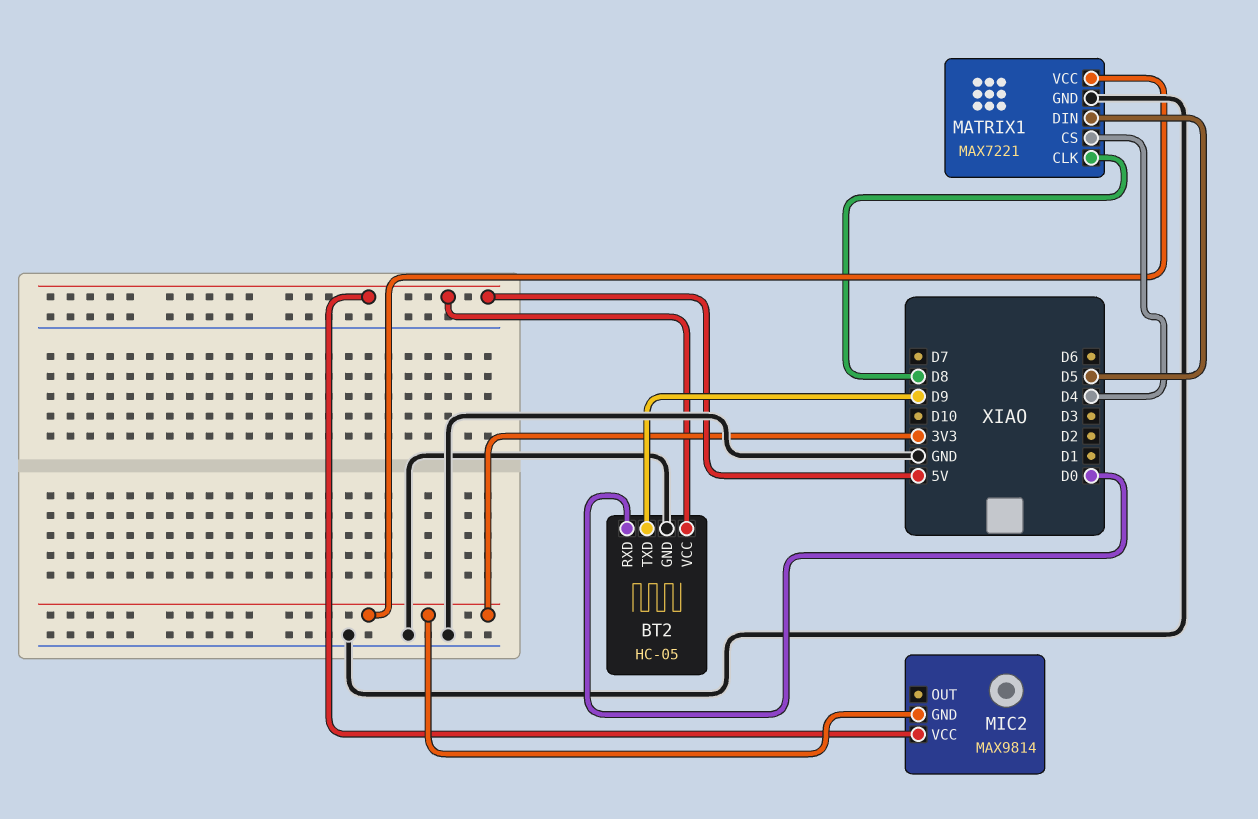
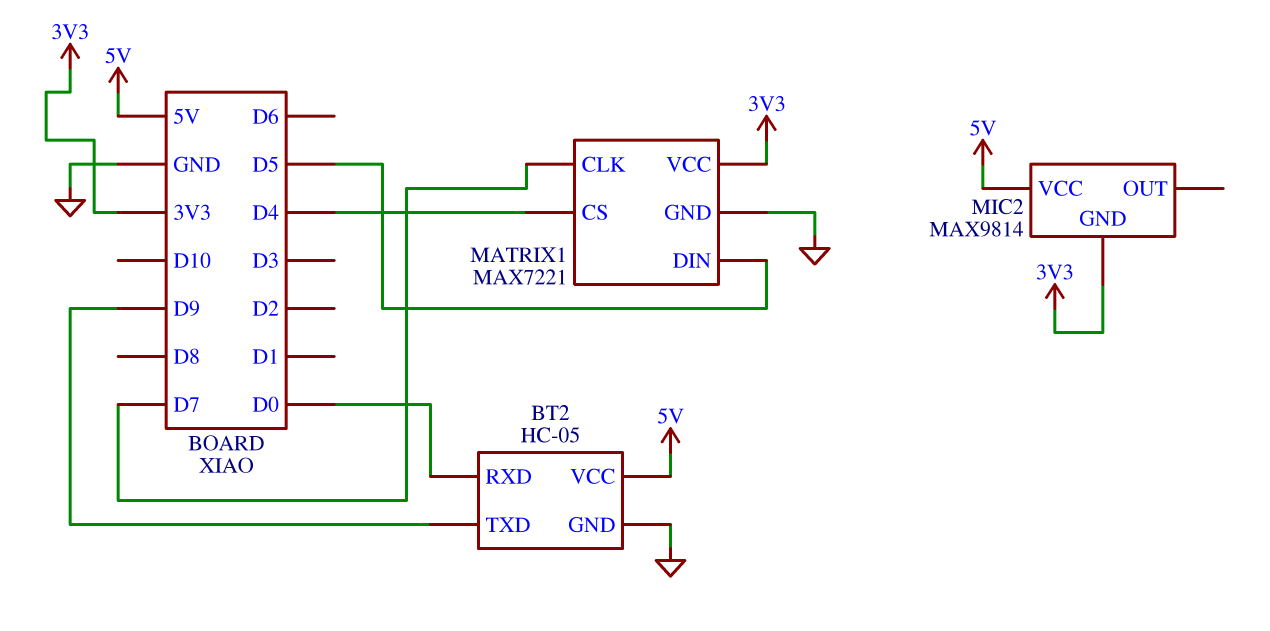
MATRIX1 pin CLK: D8 -> D7

